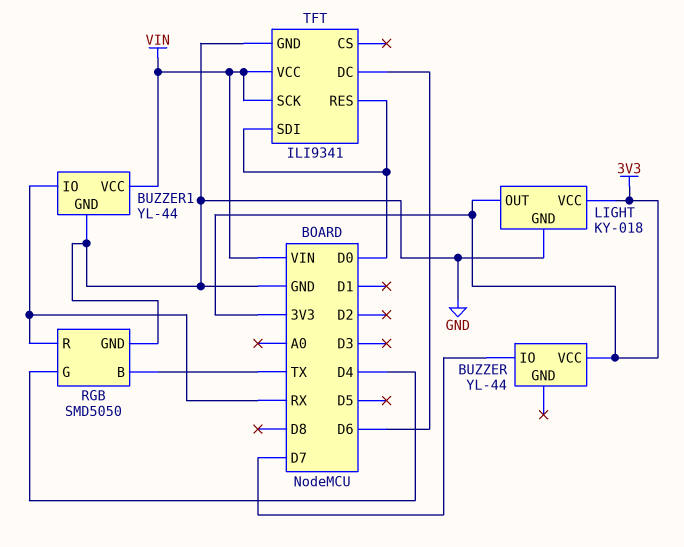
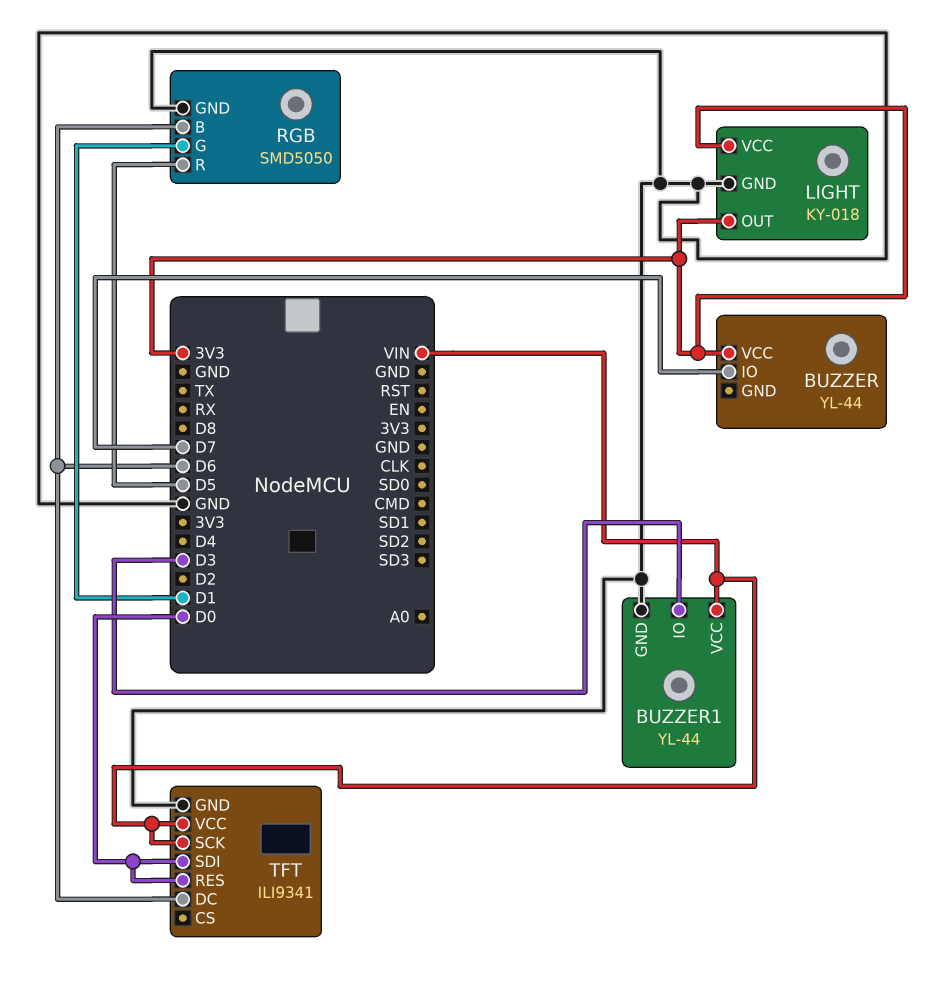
BUZZER1 pin IO: RX -> D3
RGB pin B: TX -> D6
RGB pin G: D4 -> D1
RGB pin R: RX -> D5

